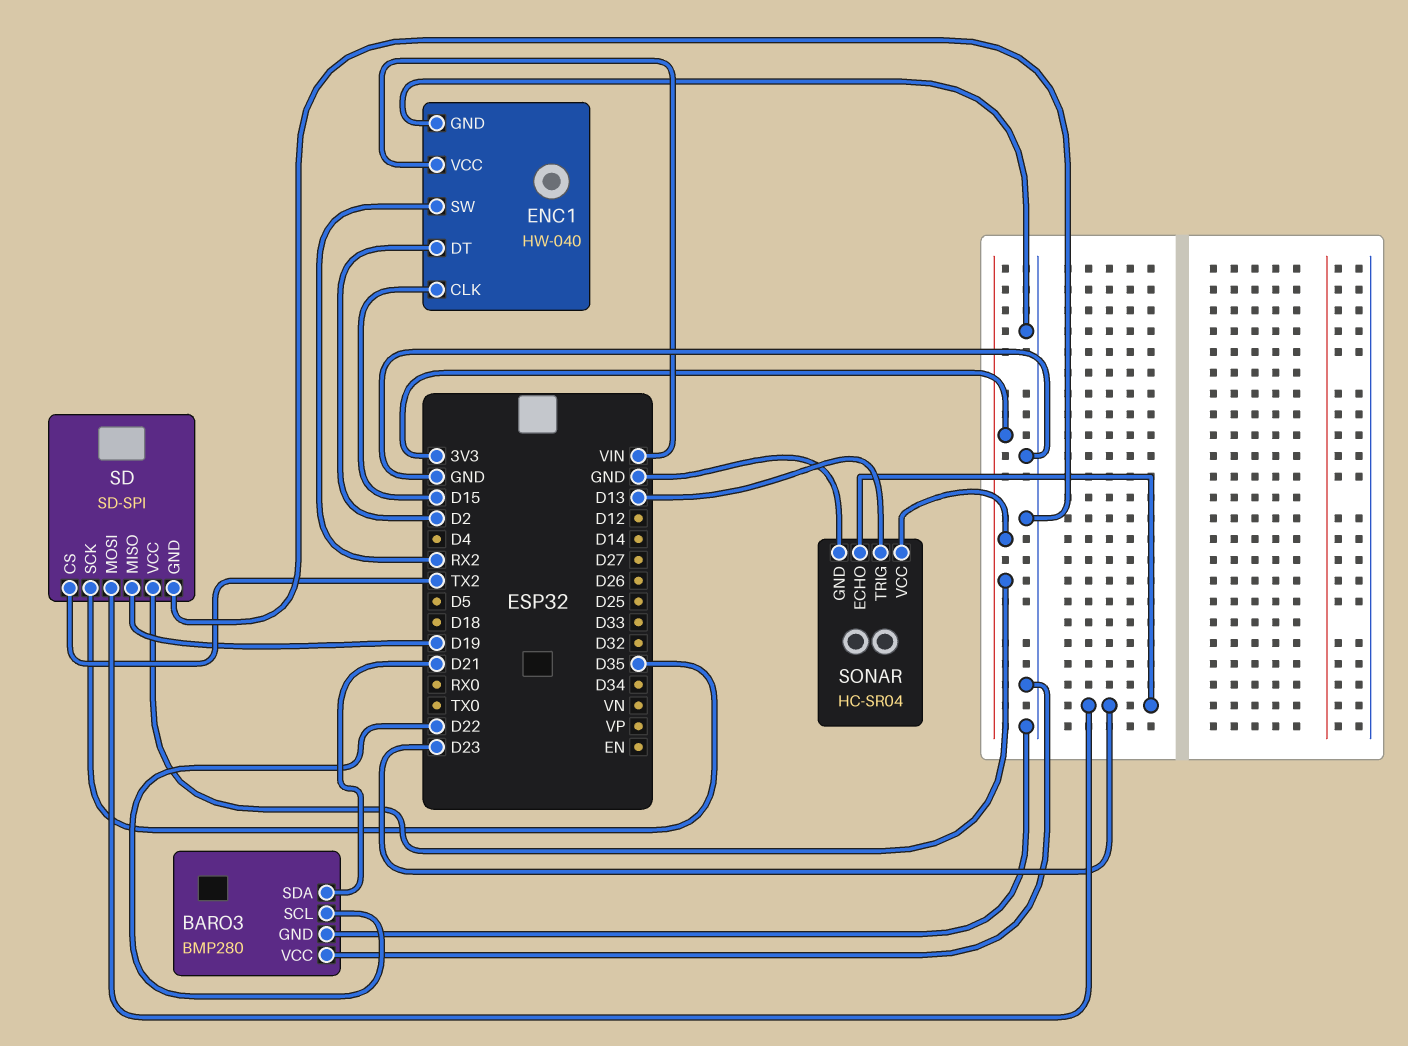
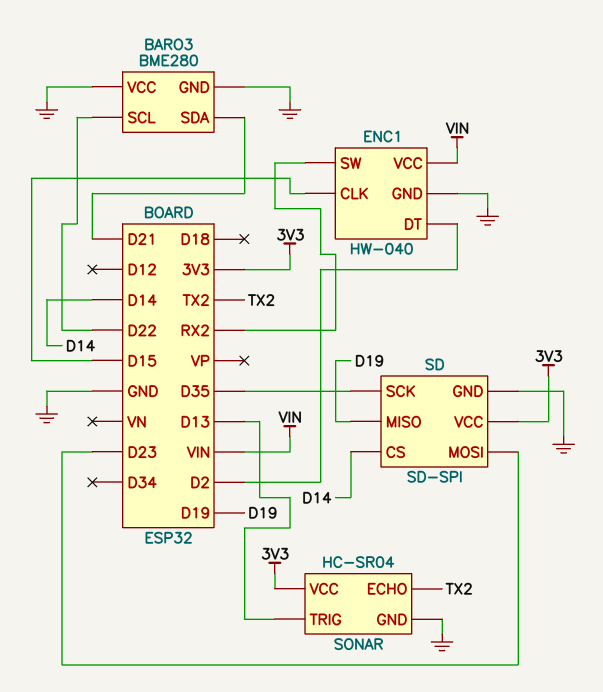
BARO3: BMP280 -> BME280
SD pin CS: TX2 -> D14
SONAR pin ECHO: D23 -> TX2

